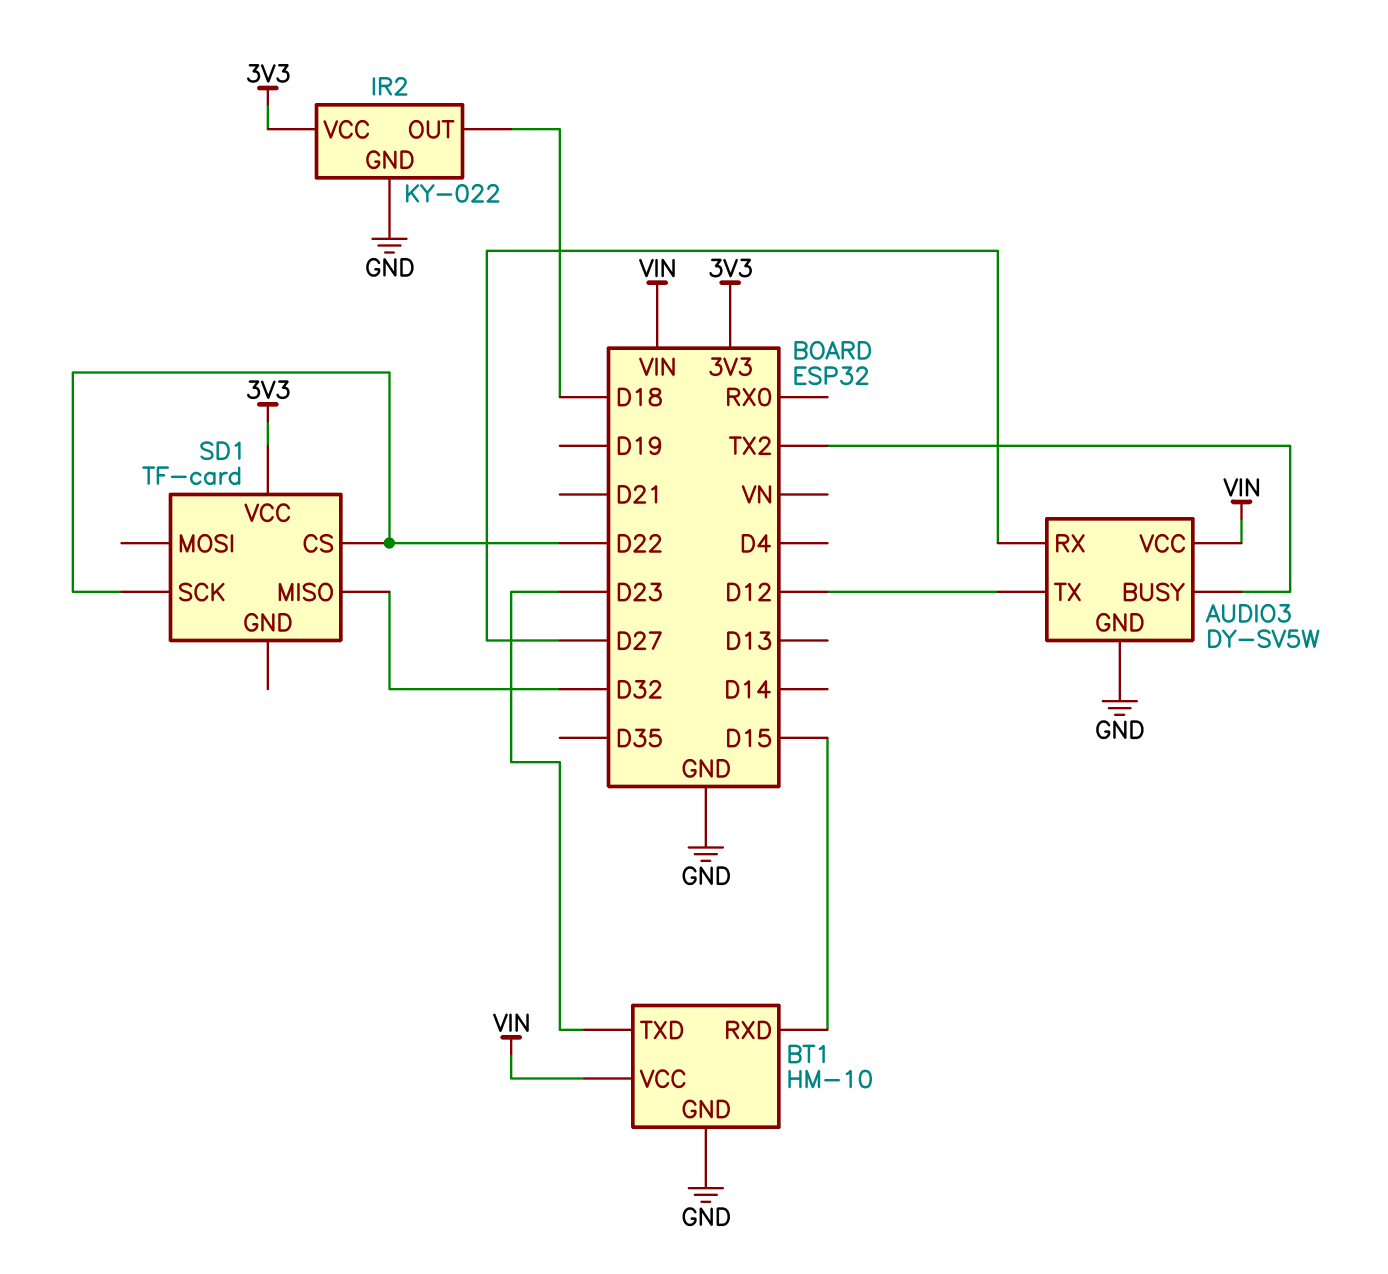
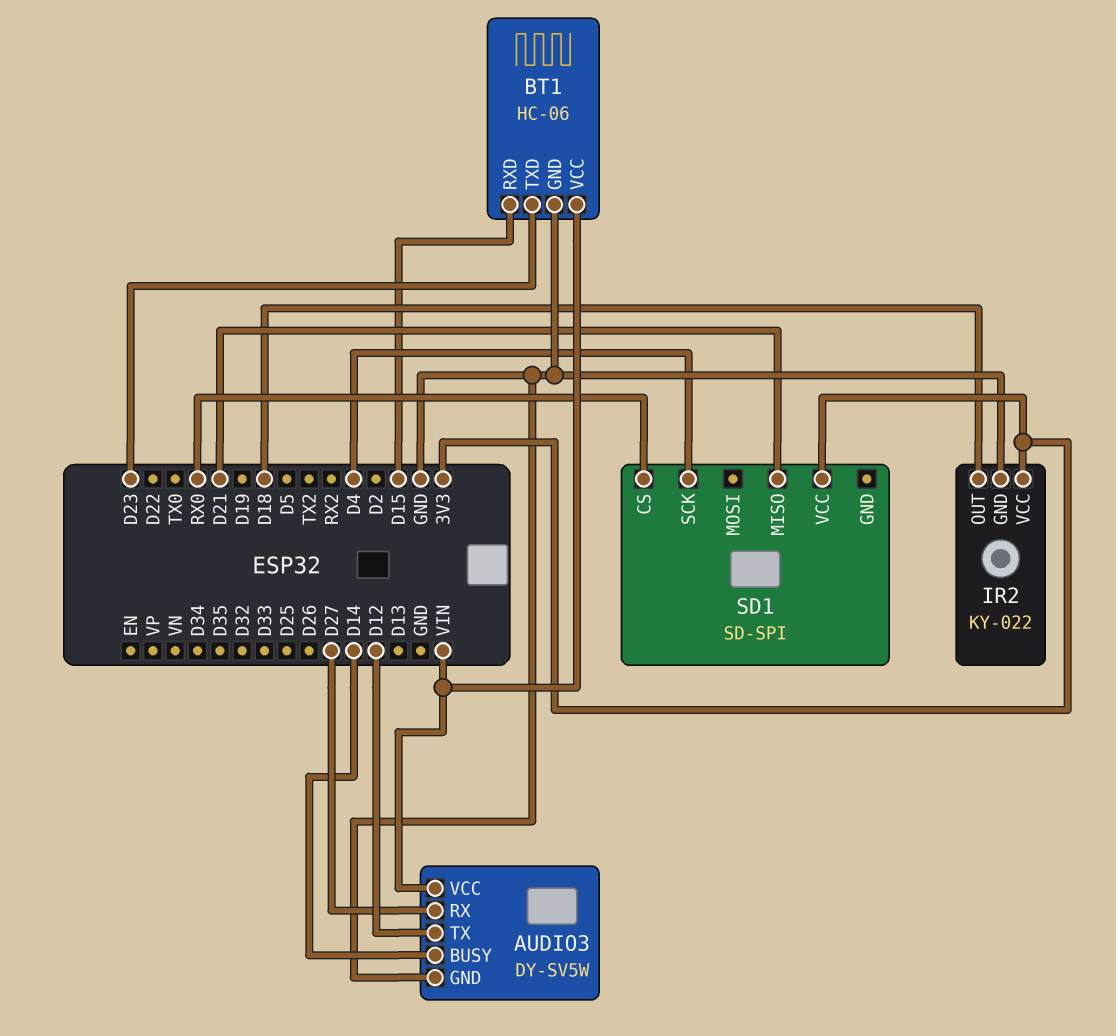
AUDIO3 pin BUSY: TX2 -> D14
BT1: HM-10 -> HC-06
SD1: TF-card -> SD-SPI
SD1 pin CS: D22 -> RX0
SD1 pin MISO: D32 -> D21
SD1 pin SCK: D22 -> D4

